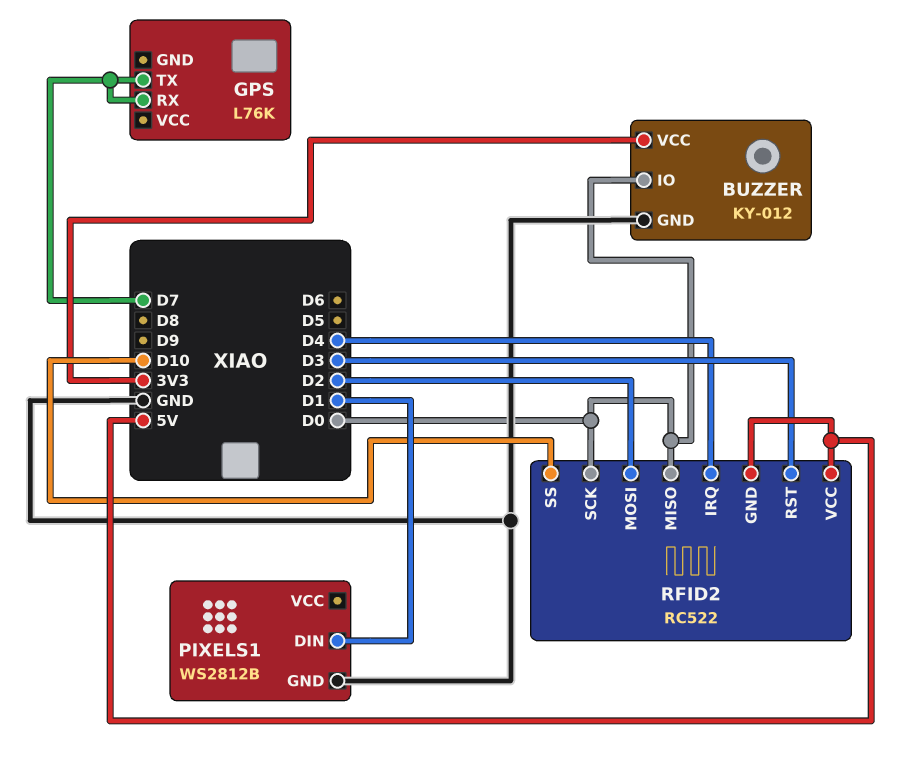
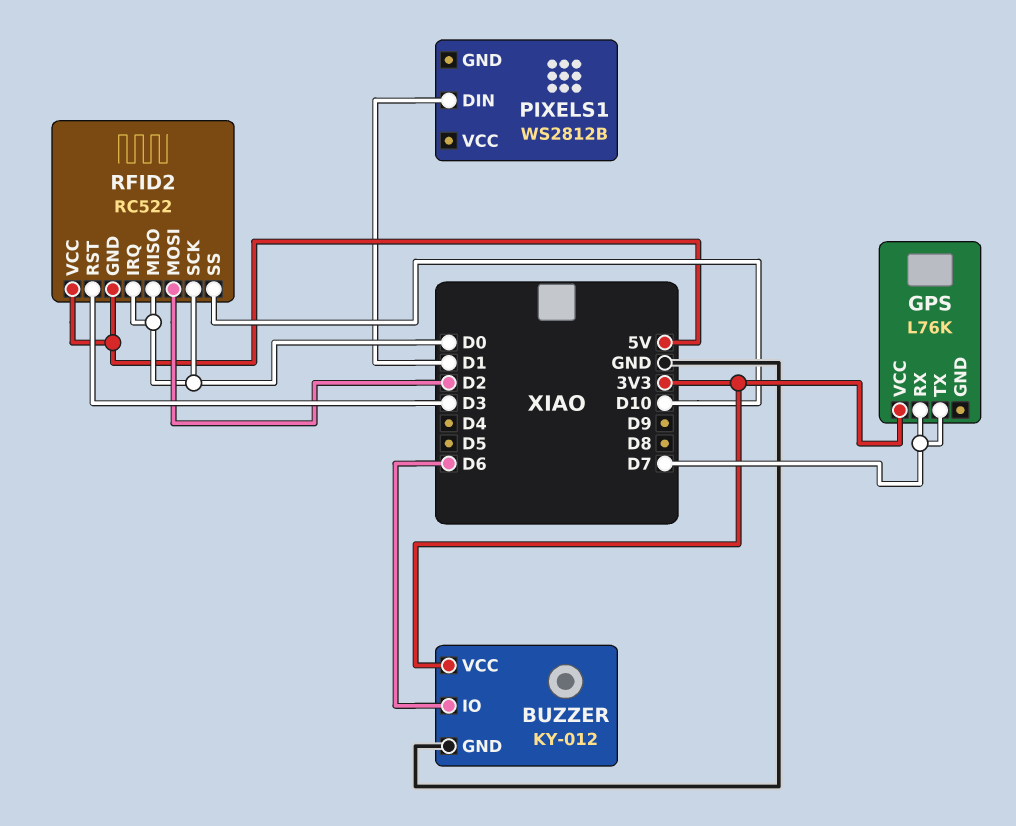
BUZZER pin IO: D0 -> D6
GPS pin VCC: none -> 3V3
PIXELS1 pin GND: GND -> none
RFID2 pin IRQ: D4 -> D0

